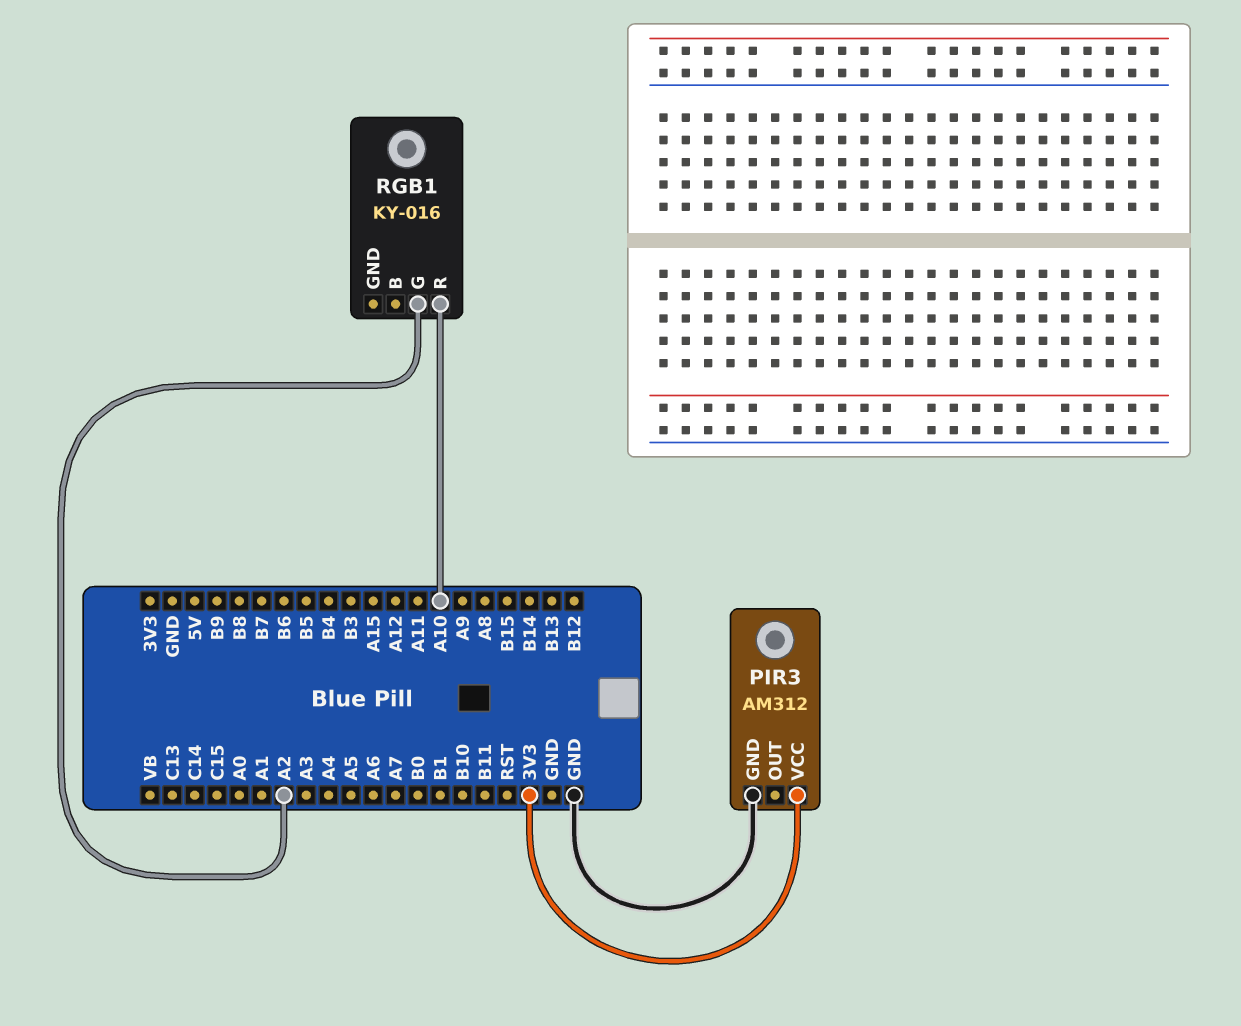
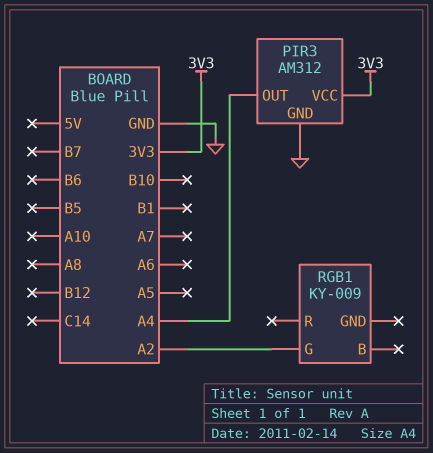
PIR3 pin OUT: none -> A4
RGB1: KY-016 -> KY-009
RGB1 pin R: A10 -> none

